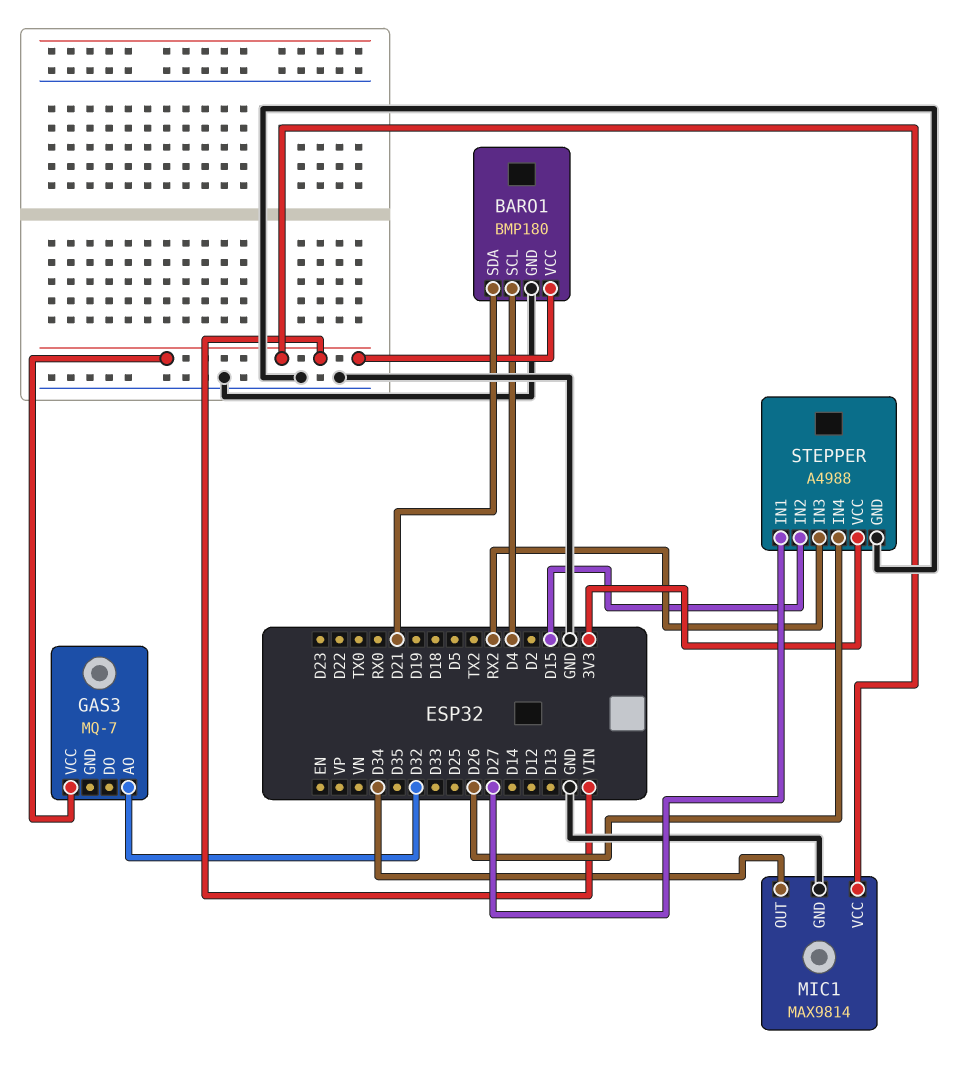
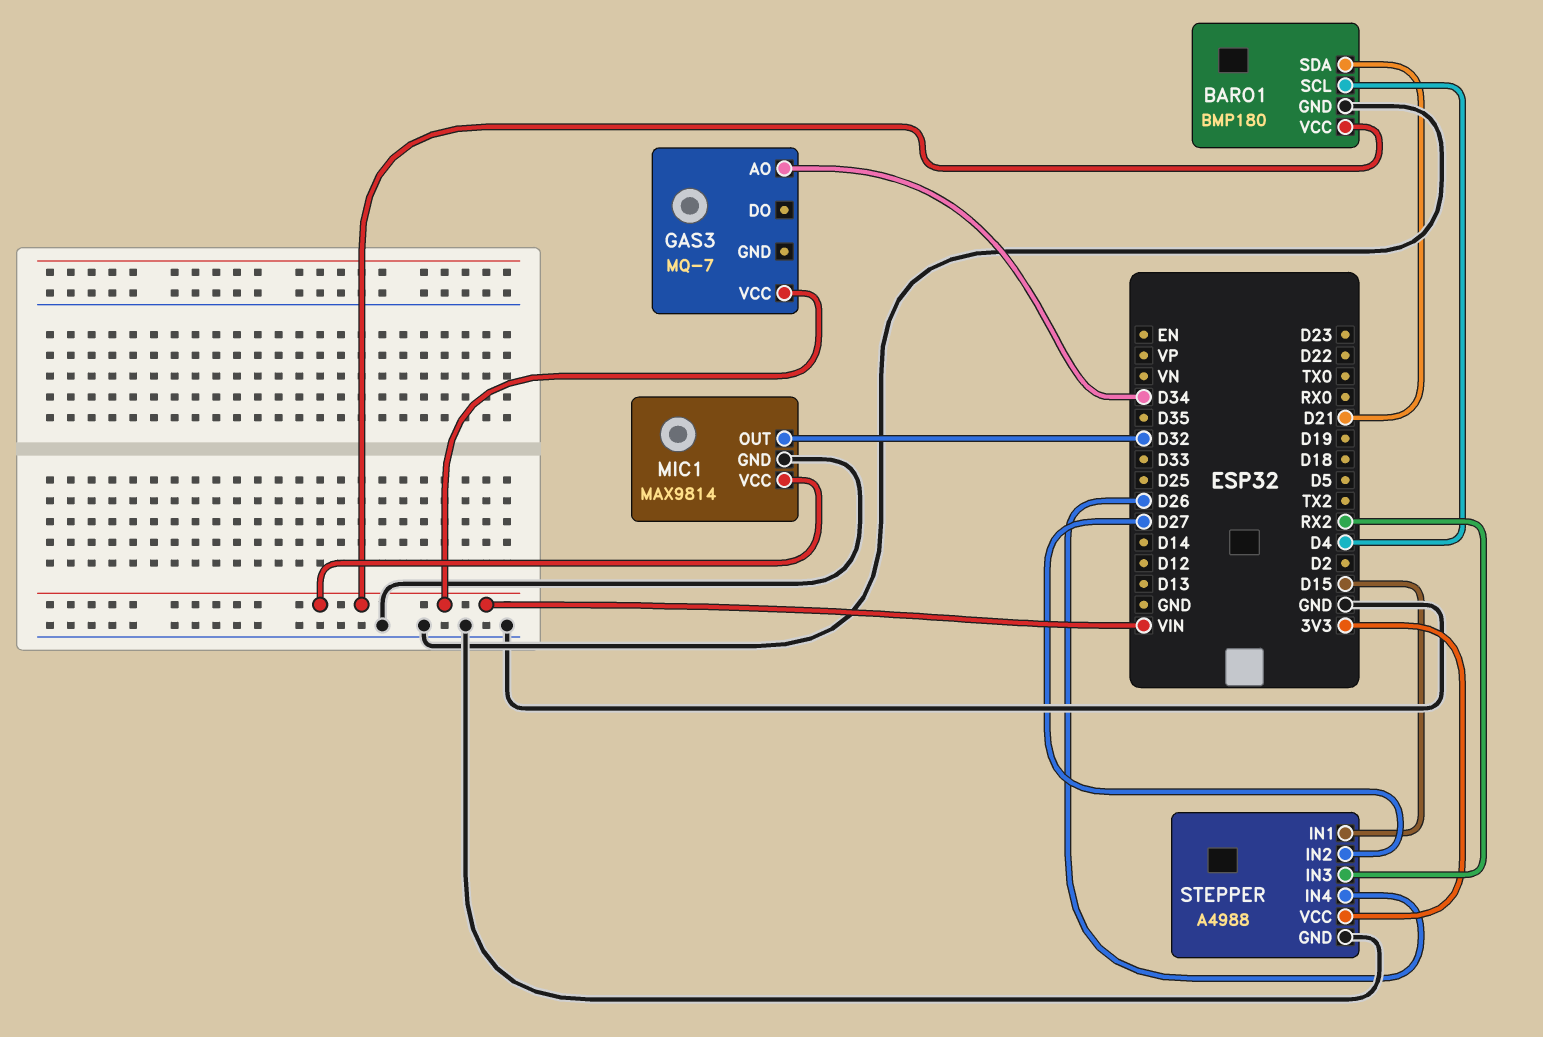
GAS3 pin AO: D32 -> D34
MIC1 pin OUT: D34 -> D32
STEPPER pin IN1: D27 -> D15
STEPPER pin IN2: D15 -> D27

